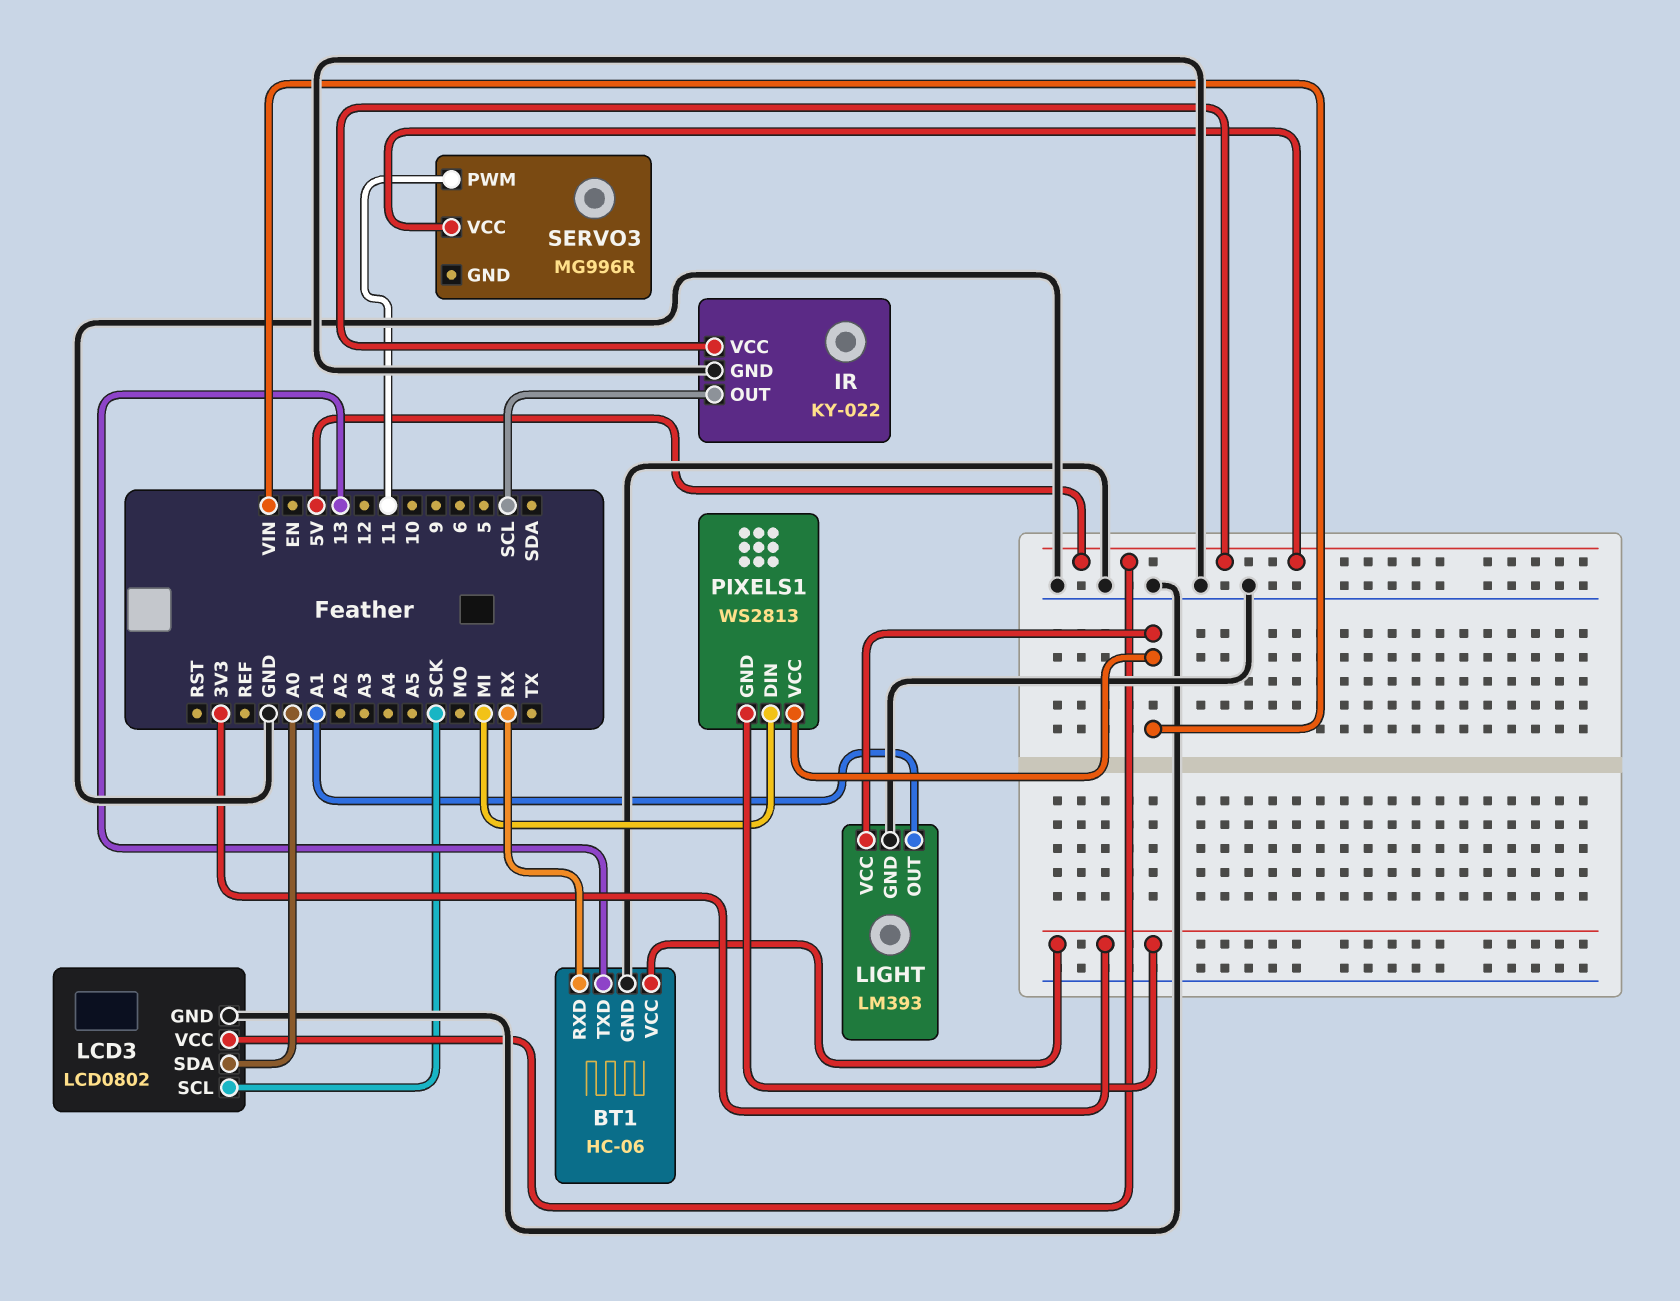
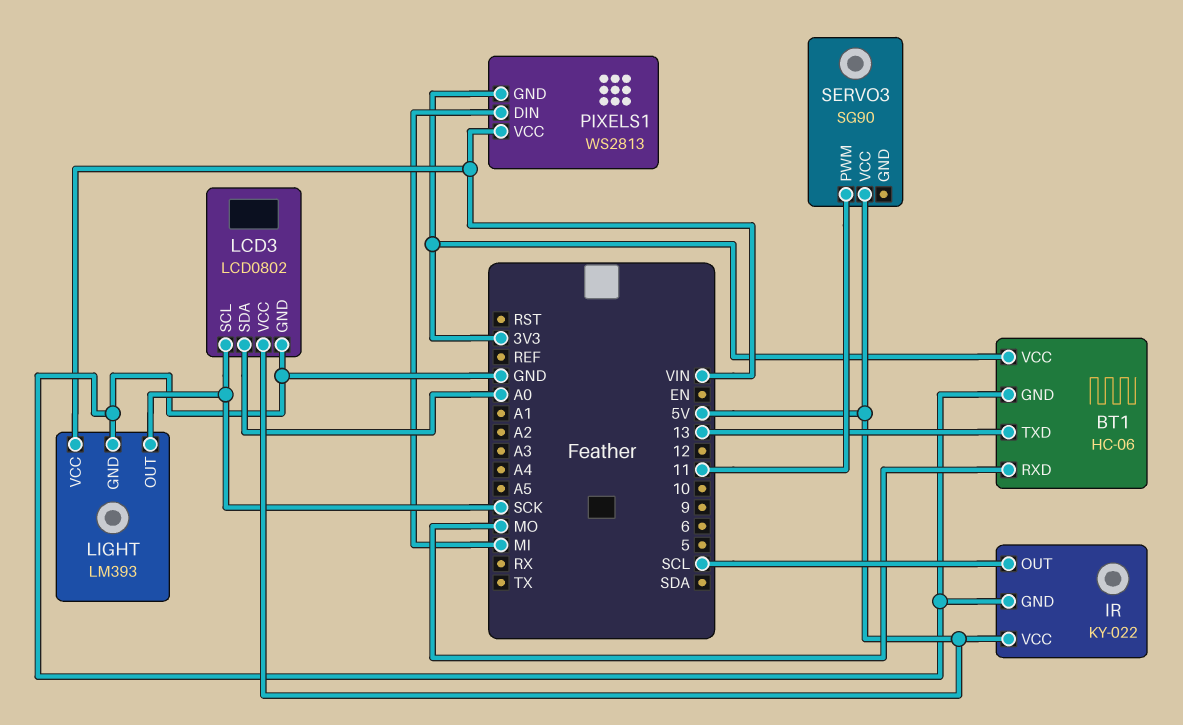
BT1 pin RXD: RX -> MO
LIGHT pin OUT: A1 -> SCK
SERVO3: MG996R -> SG90

